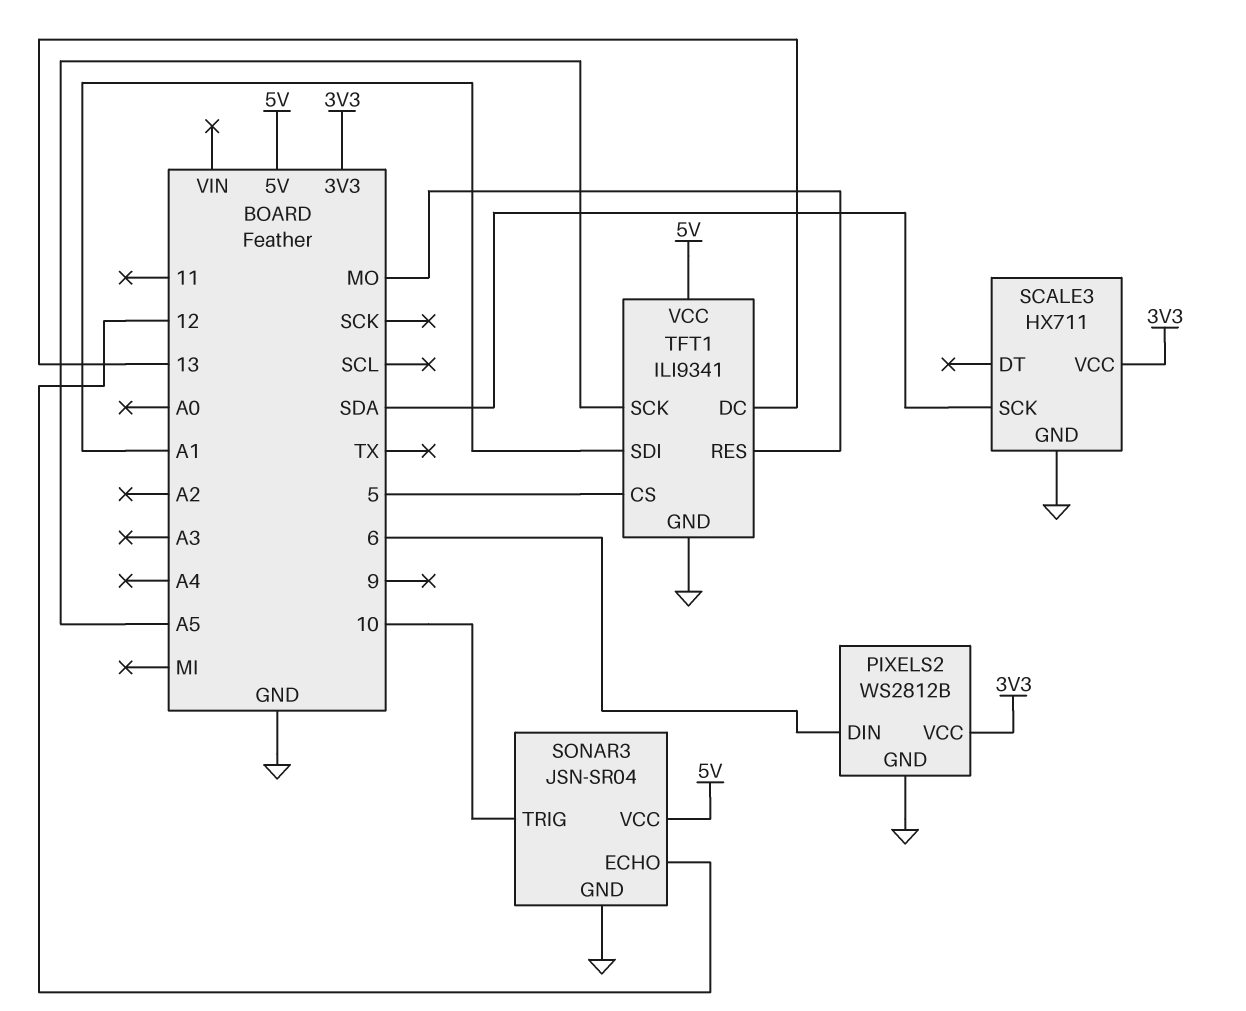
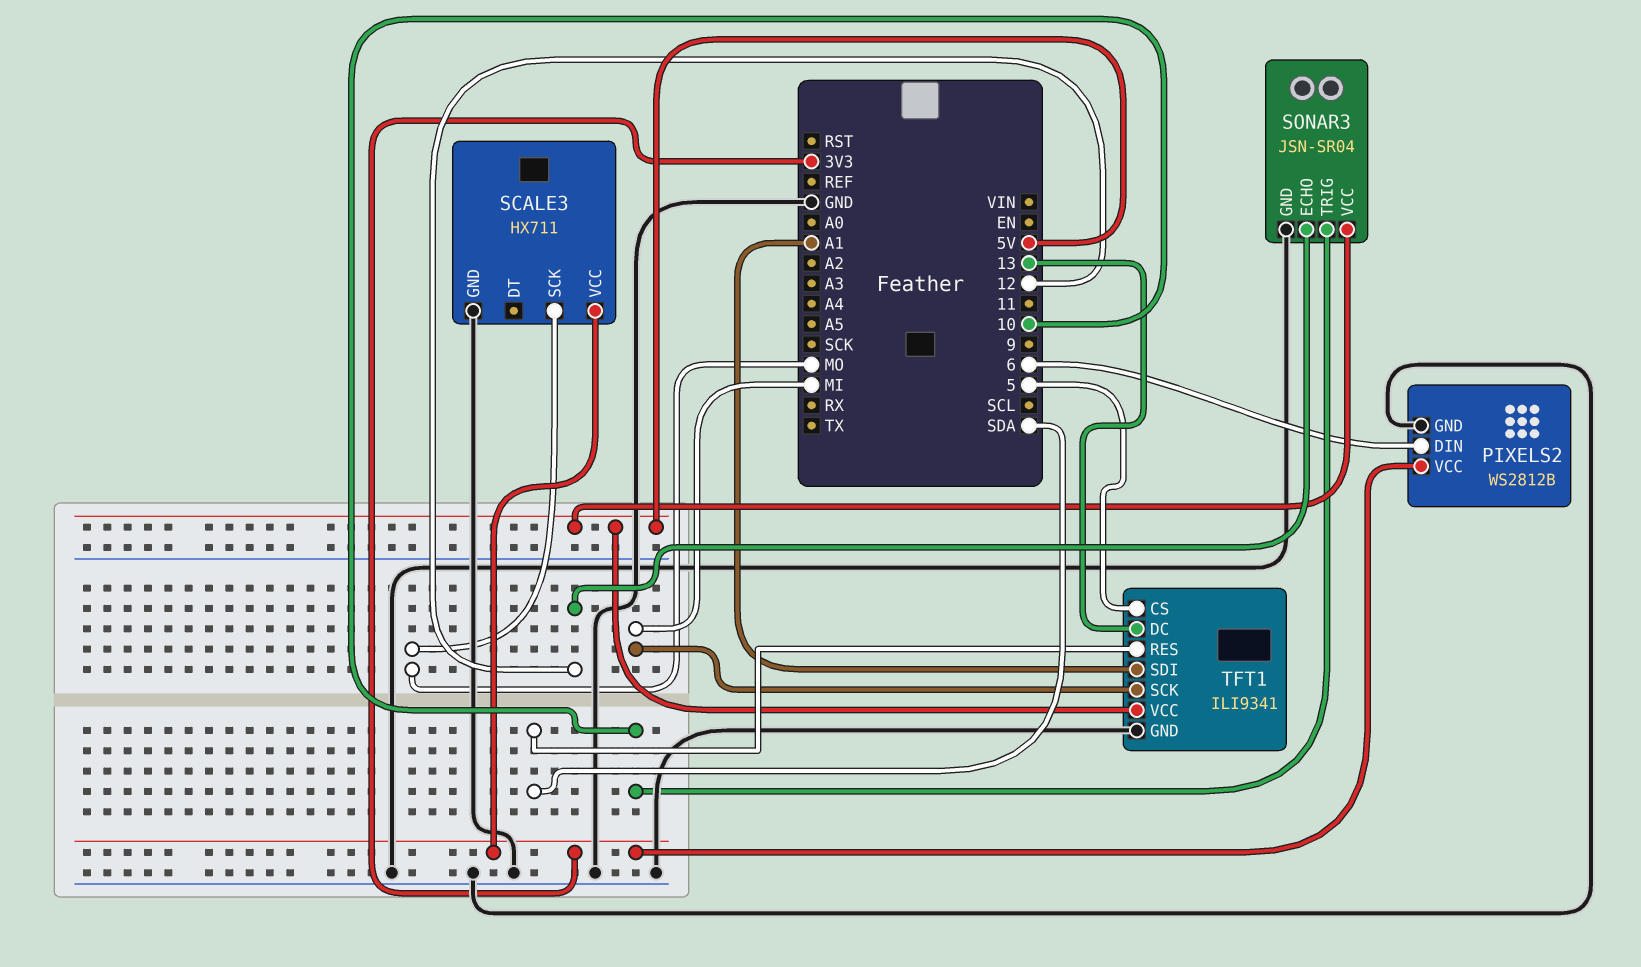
SCALE3 pin SCK: SDA -> MO
TFT1 pin RES: MO -> SDA
TFT1 pin SCK: A5 -> MI

